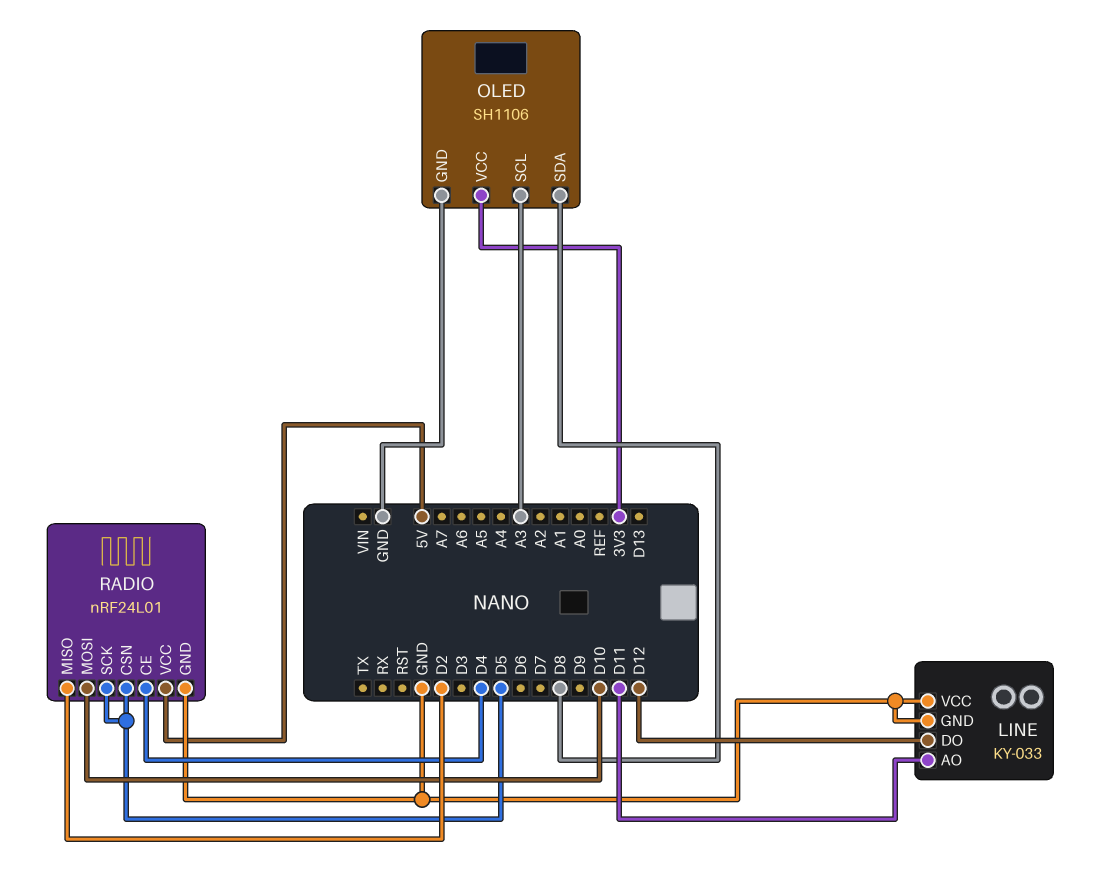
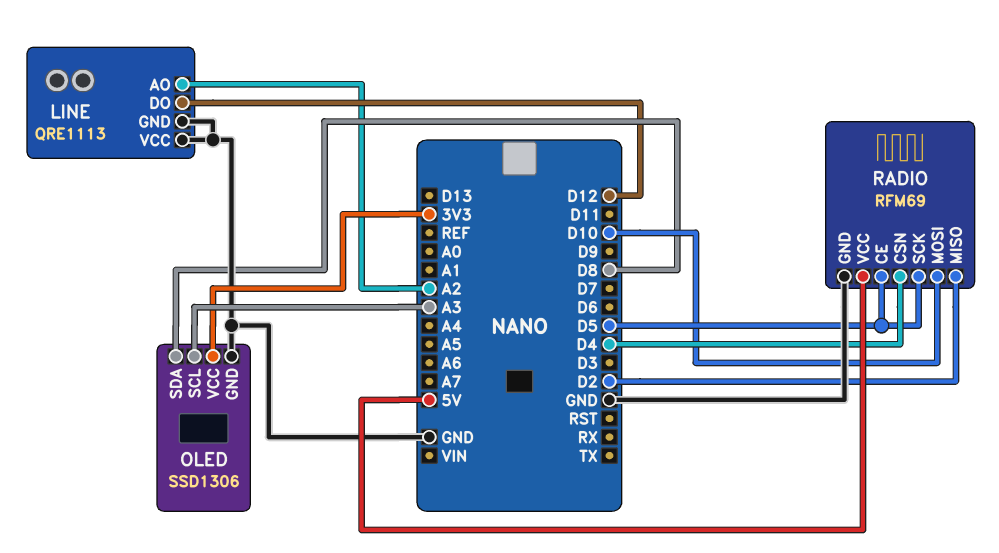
LINE: KY-033 -> QRE1113
LINE pin AO: D11 -> A2
OLED: SH1106 -> SSD1306
RADIO: nRF24L01 -> RFM69
RADIO pin CE: D4 -> D5
RADIO pin CSN: D5 -> D4

